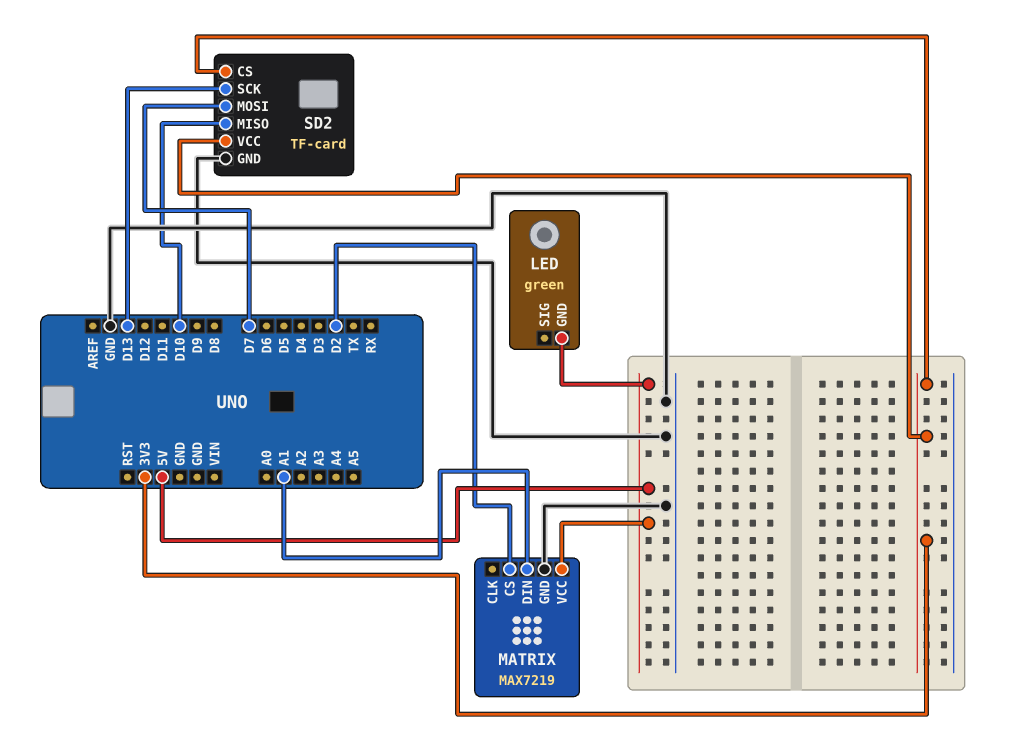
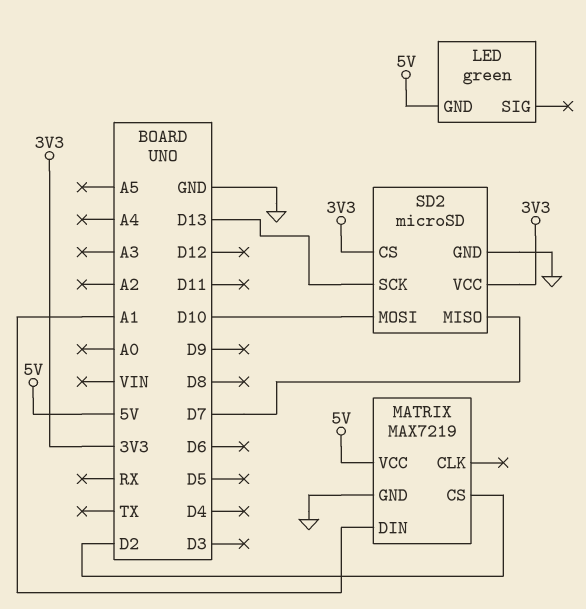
SD2: TF-card -> microSD
SD2 pin MISO: D10 -> D7
SD2 pin MOSI: D7 -> D10

